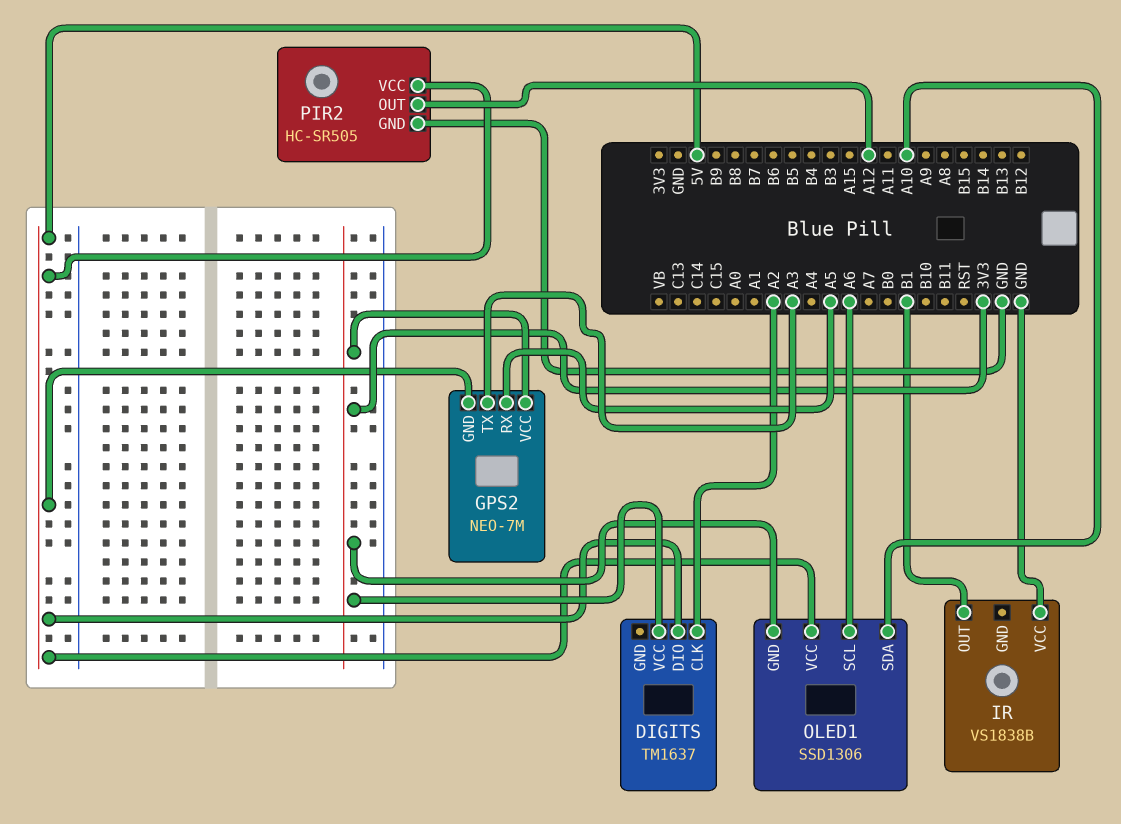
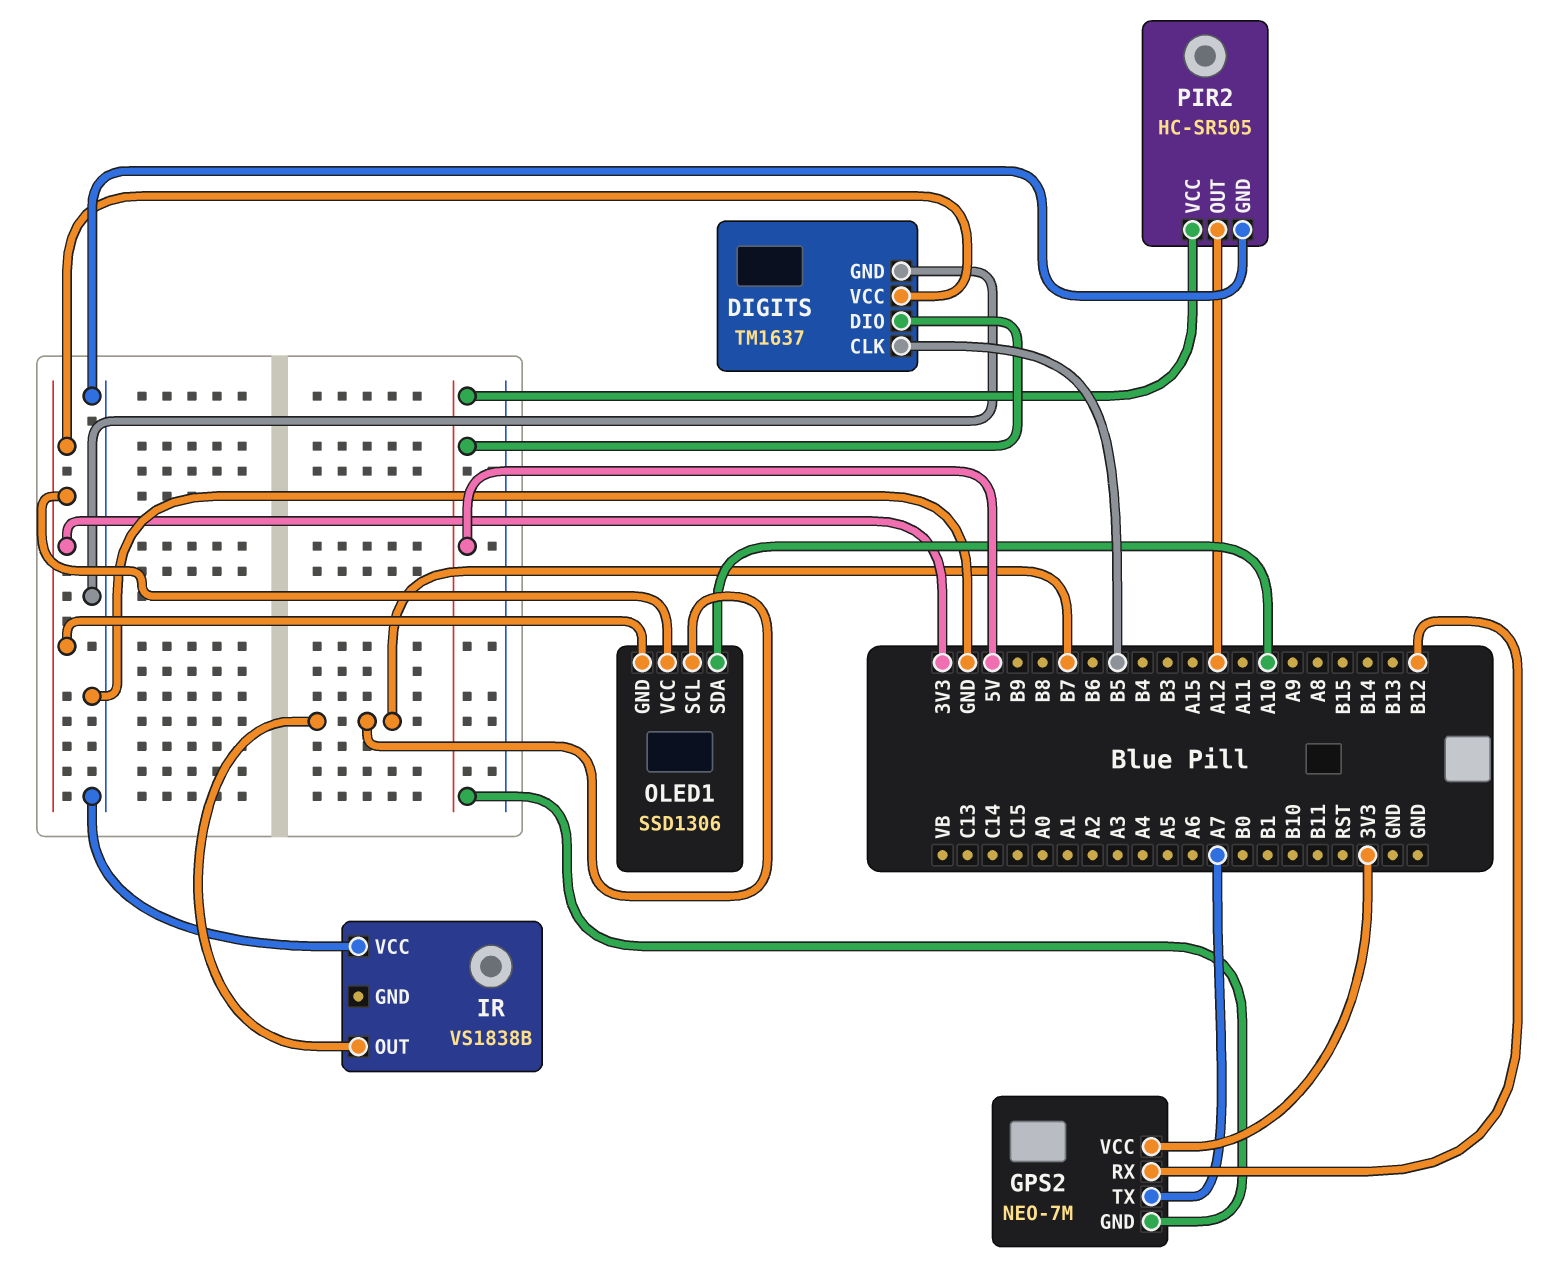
DIGITS pin CLK: A2 -> B5
DIGITS pin GND: none -> GND
GPS2 pin RX: A5 -> B12
GPS2 pin TX: A3 -> A7
IR pin OUT: B1 -> B7
OLED1 pin SCL: A6 -> B7
OLED1 pin VCC: 5V -> 3V3

